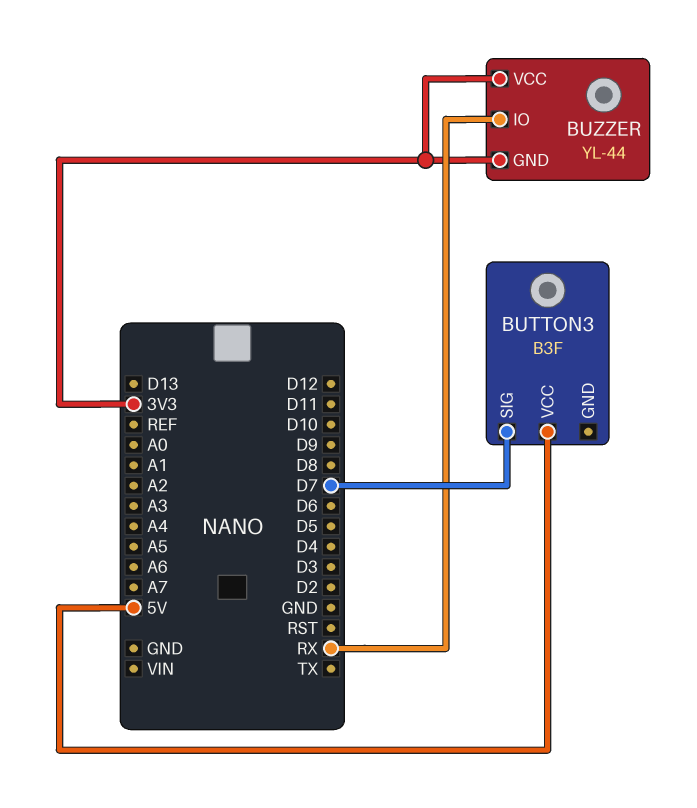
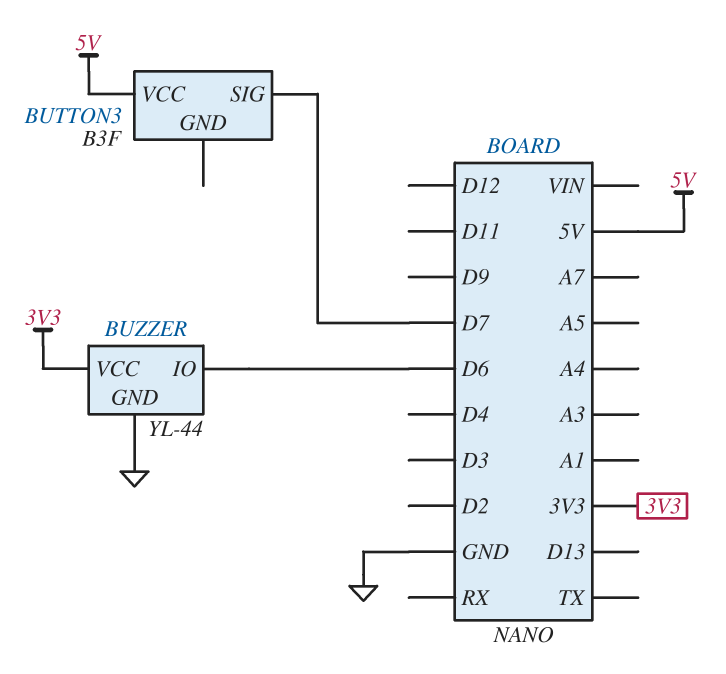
BUZZER pin GND: 3V3 -> GND
BUZZER pin IO: RX -> D6

